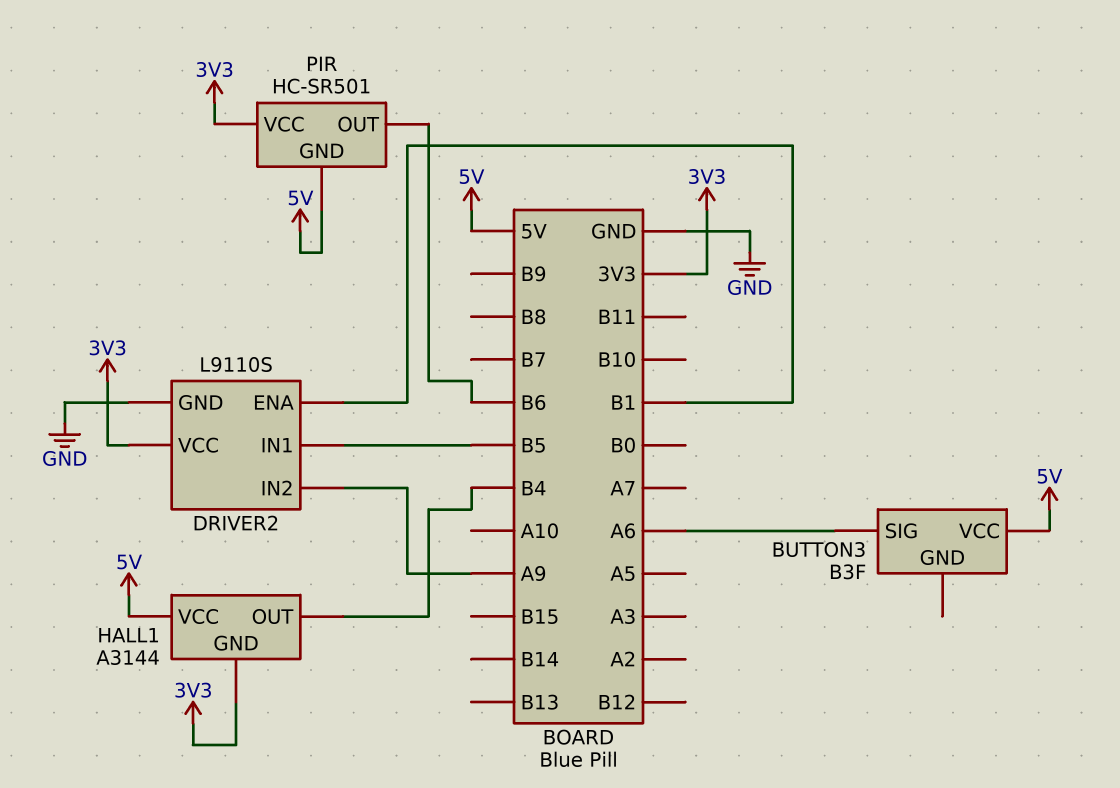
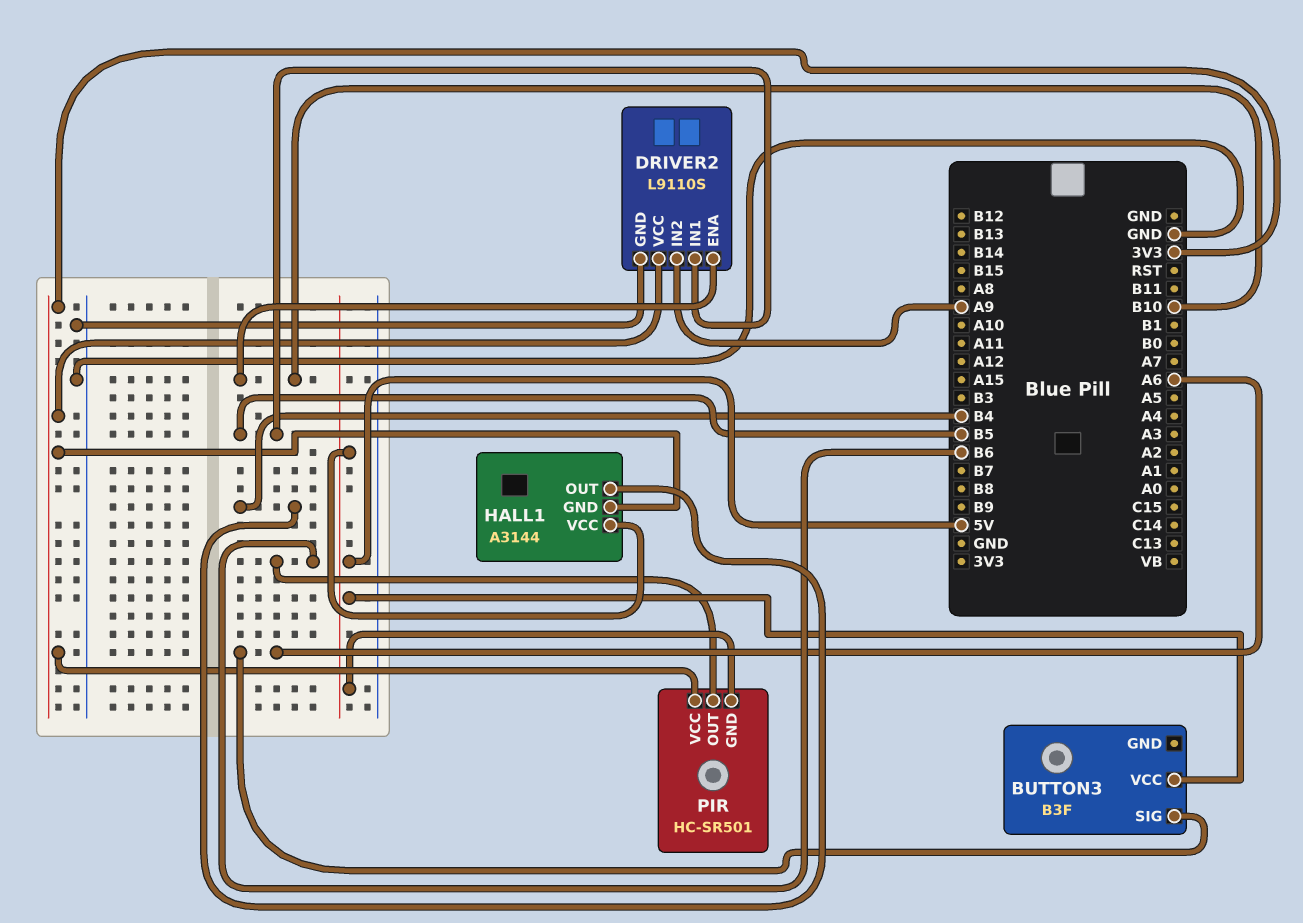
DRIVER2 pin ENA: B1 -> B10

